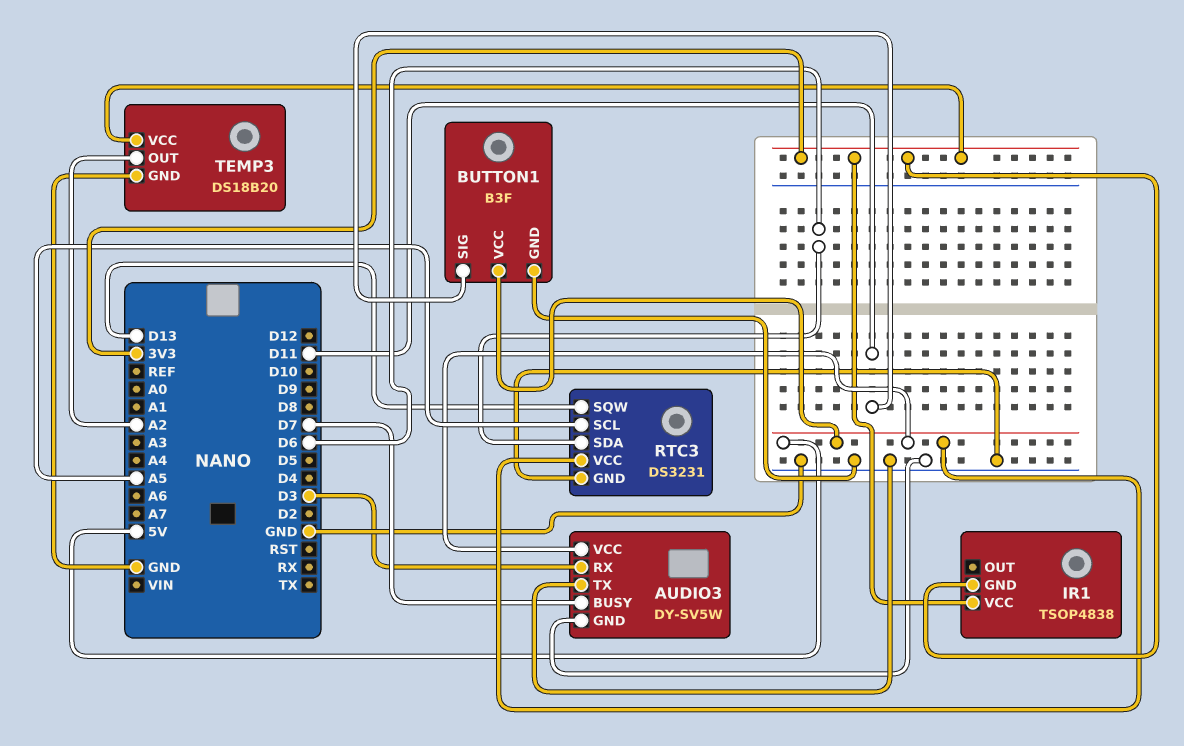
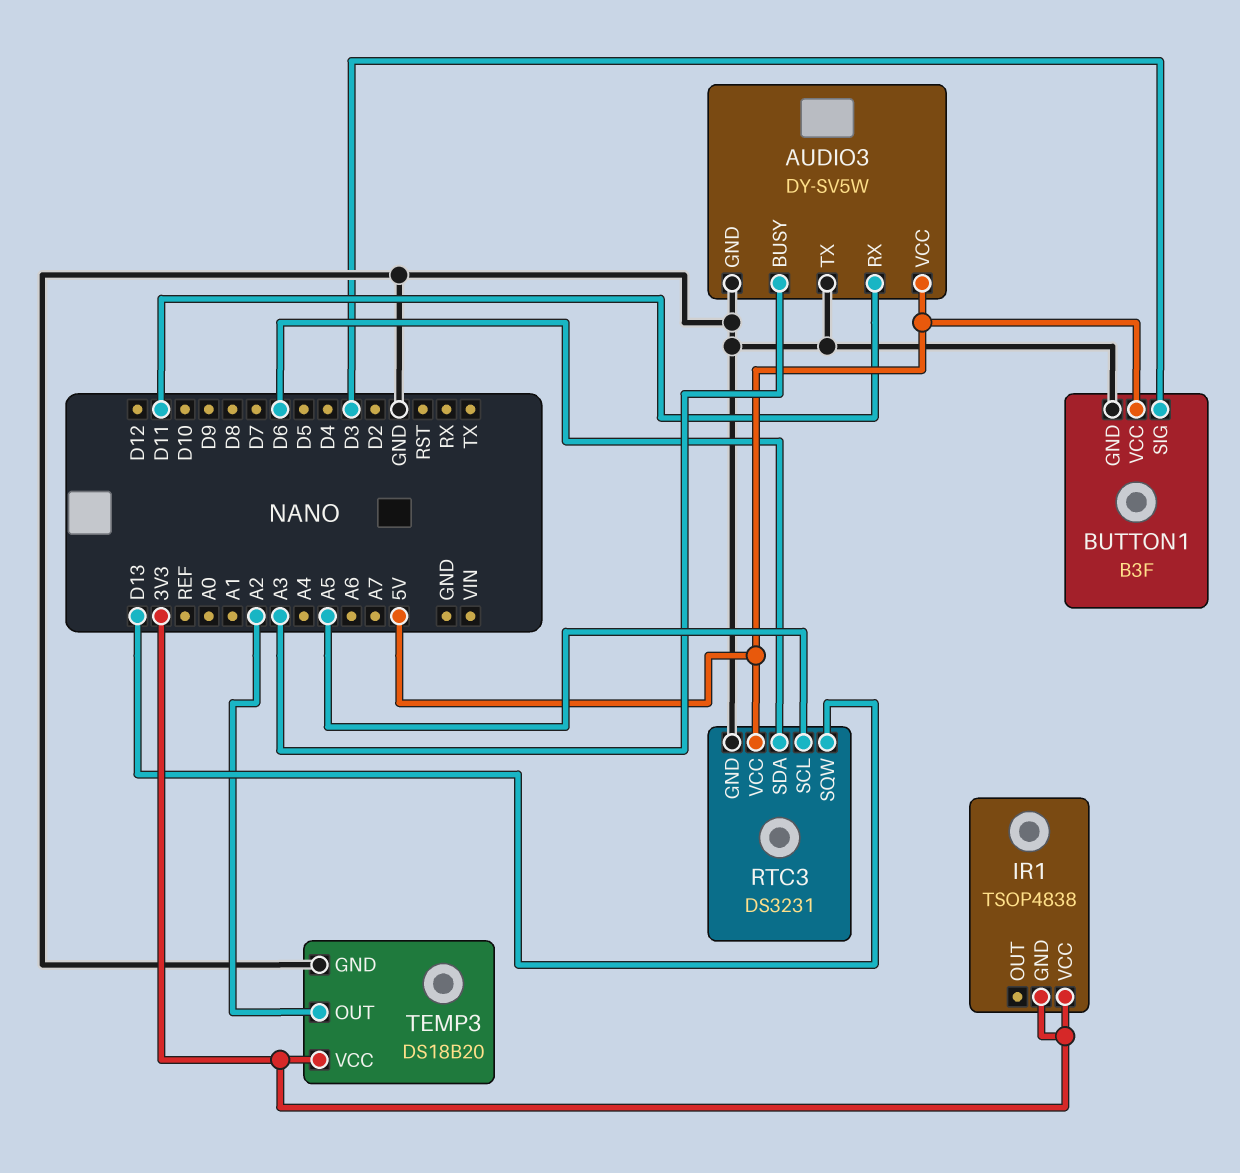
AUDIO3 pin BUSY: D7 -> A3
AUDIO3 pin RX: D3 -> D11
BUTTON1 pin SIG: D11 -> D3

